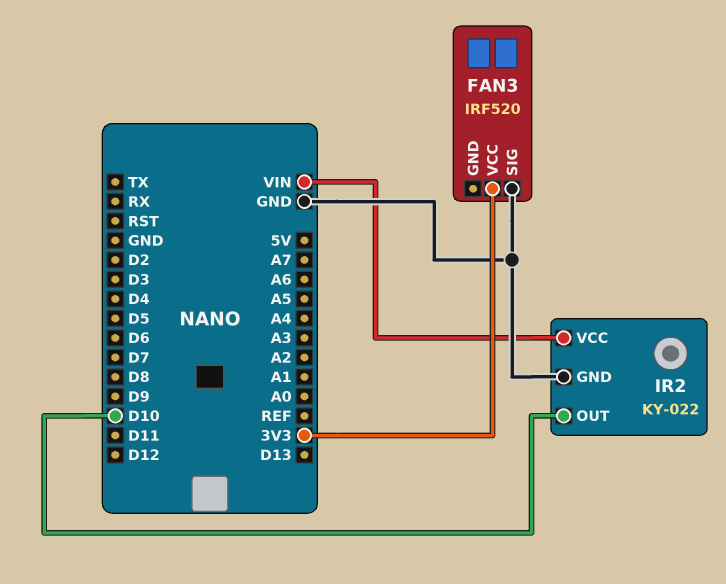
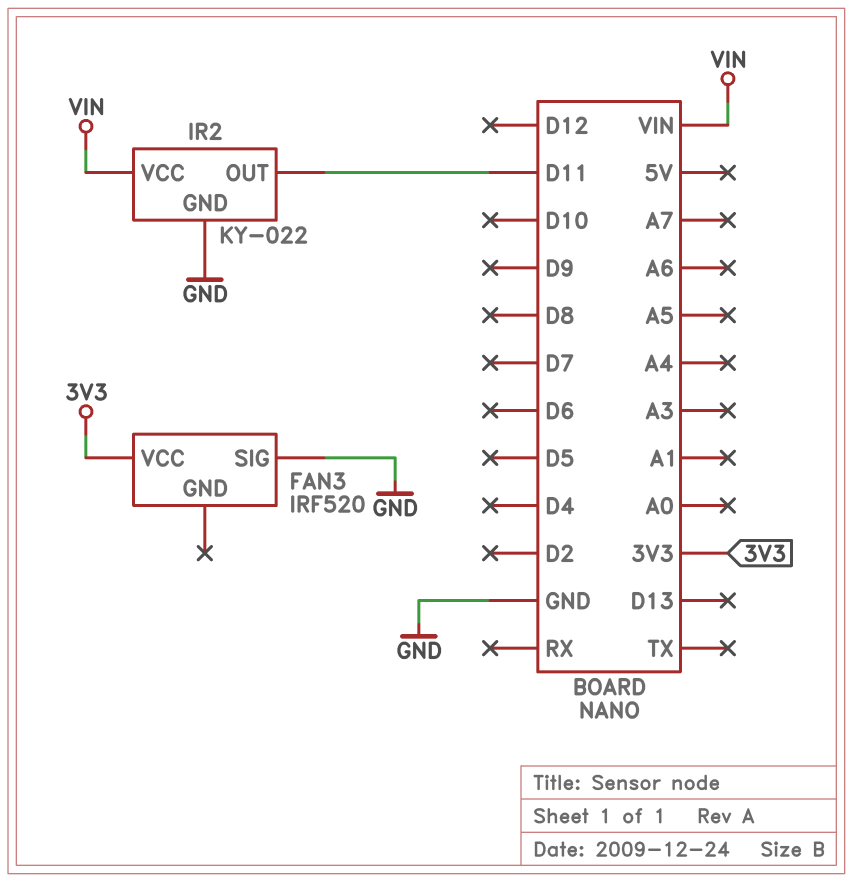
IR2 pin OUT: D10 -> D11

